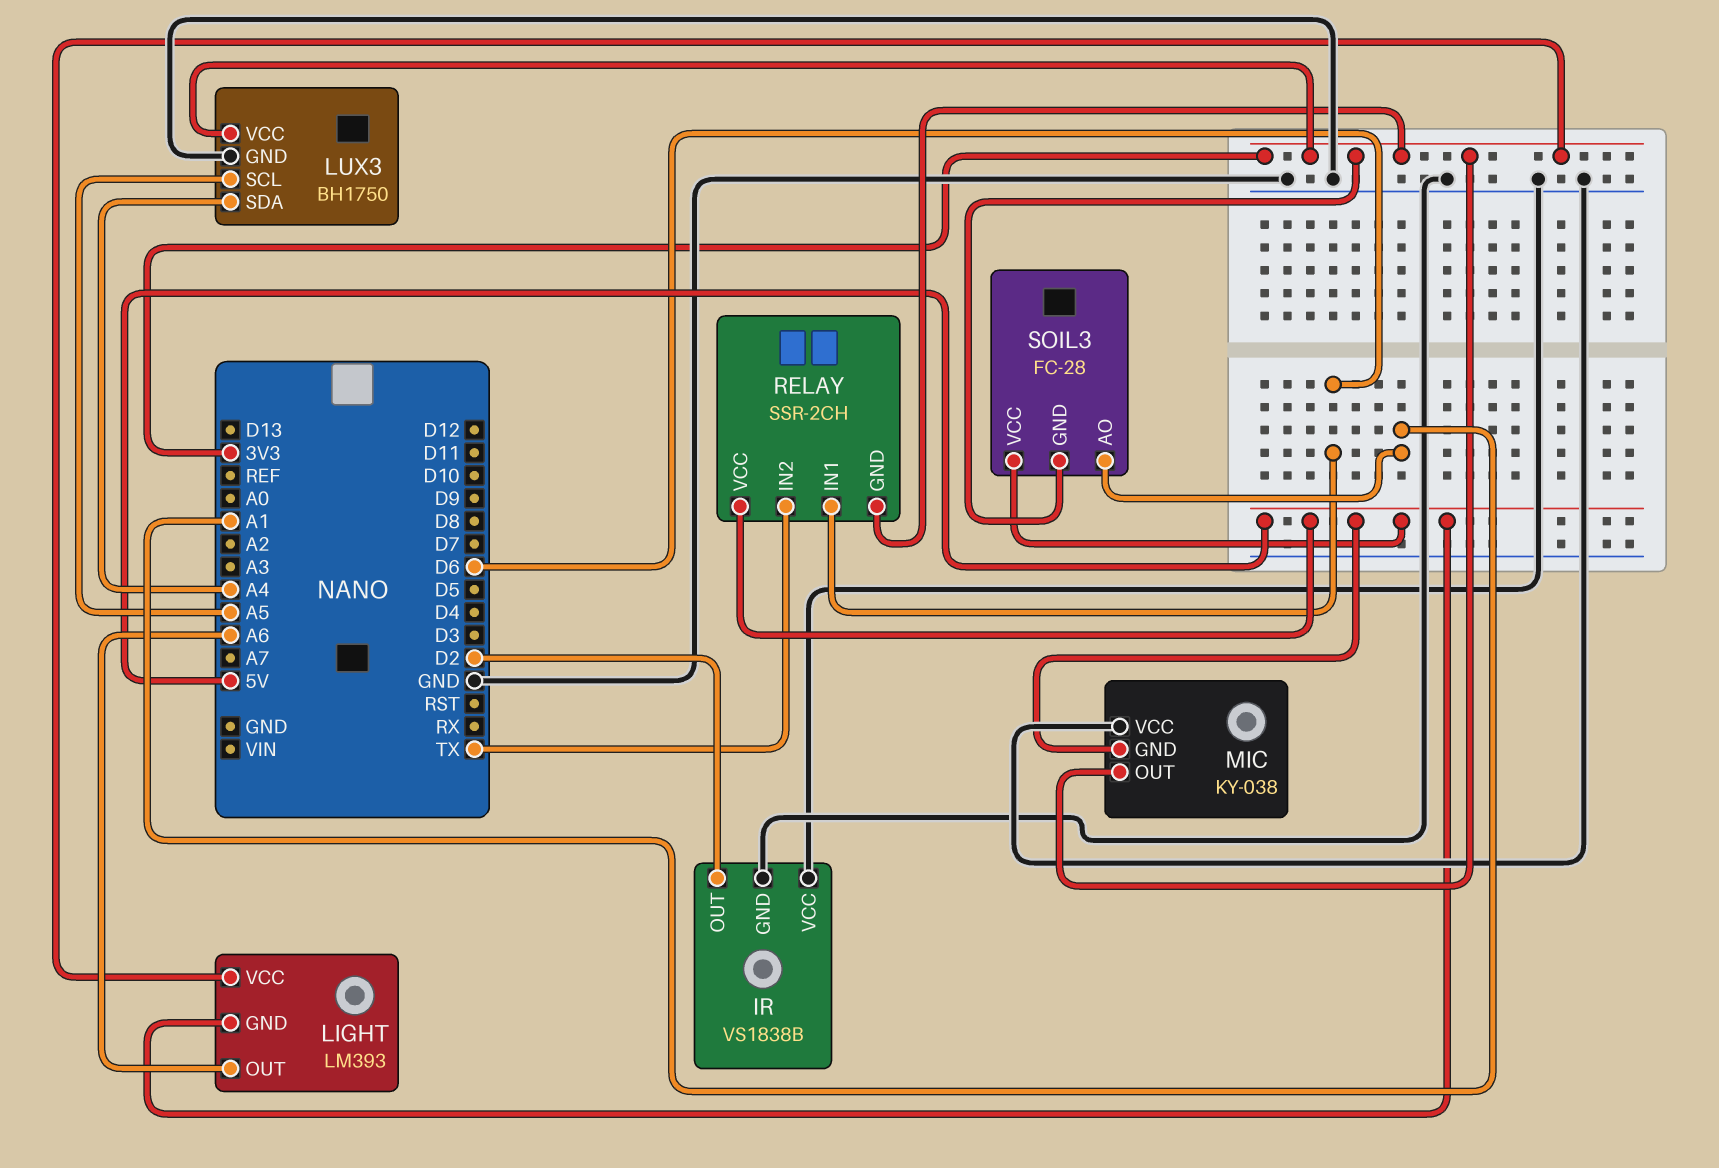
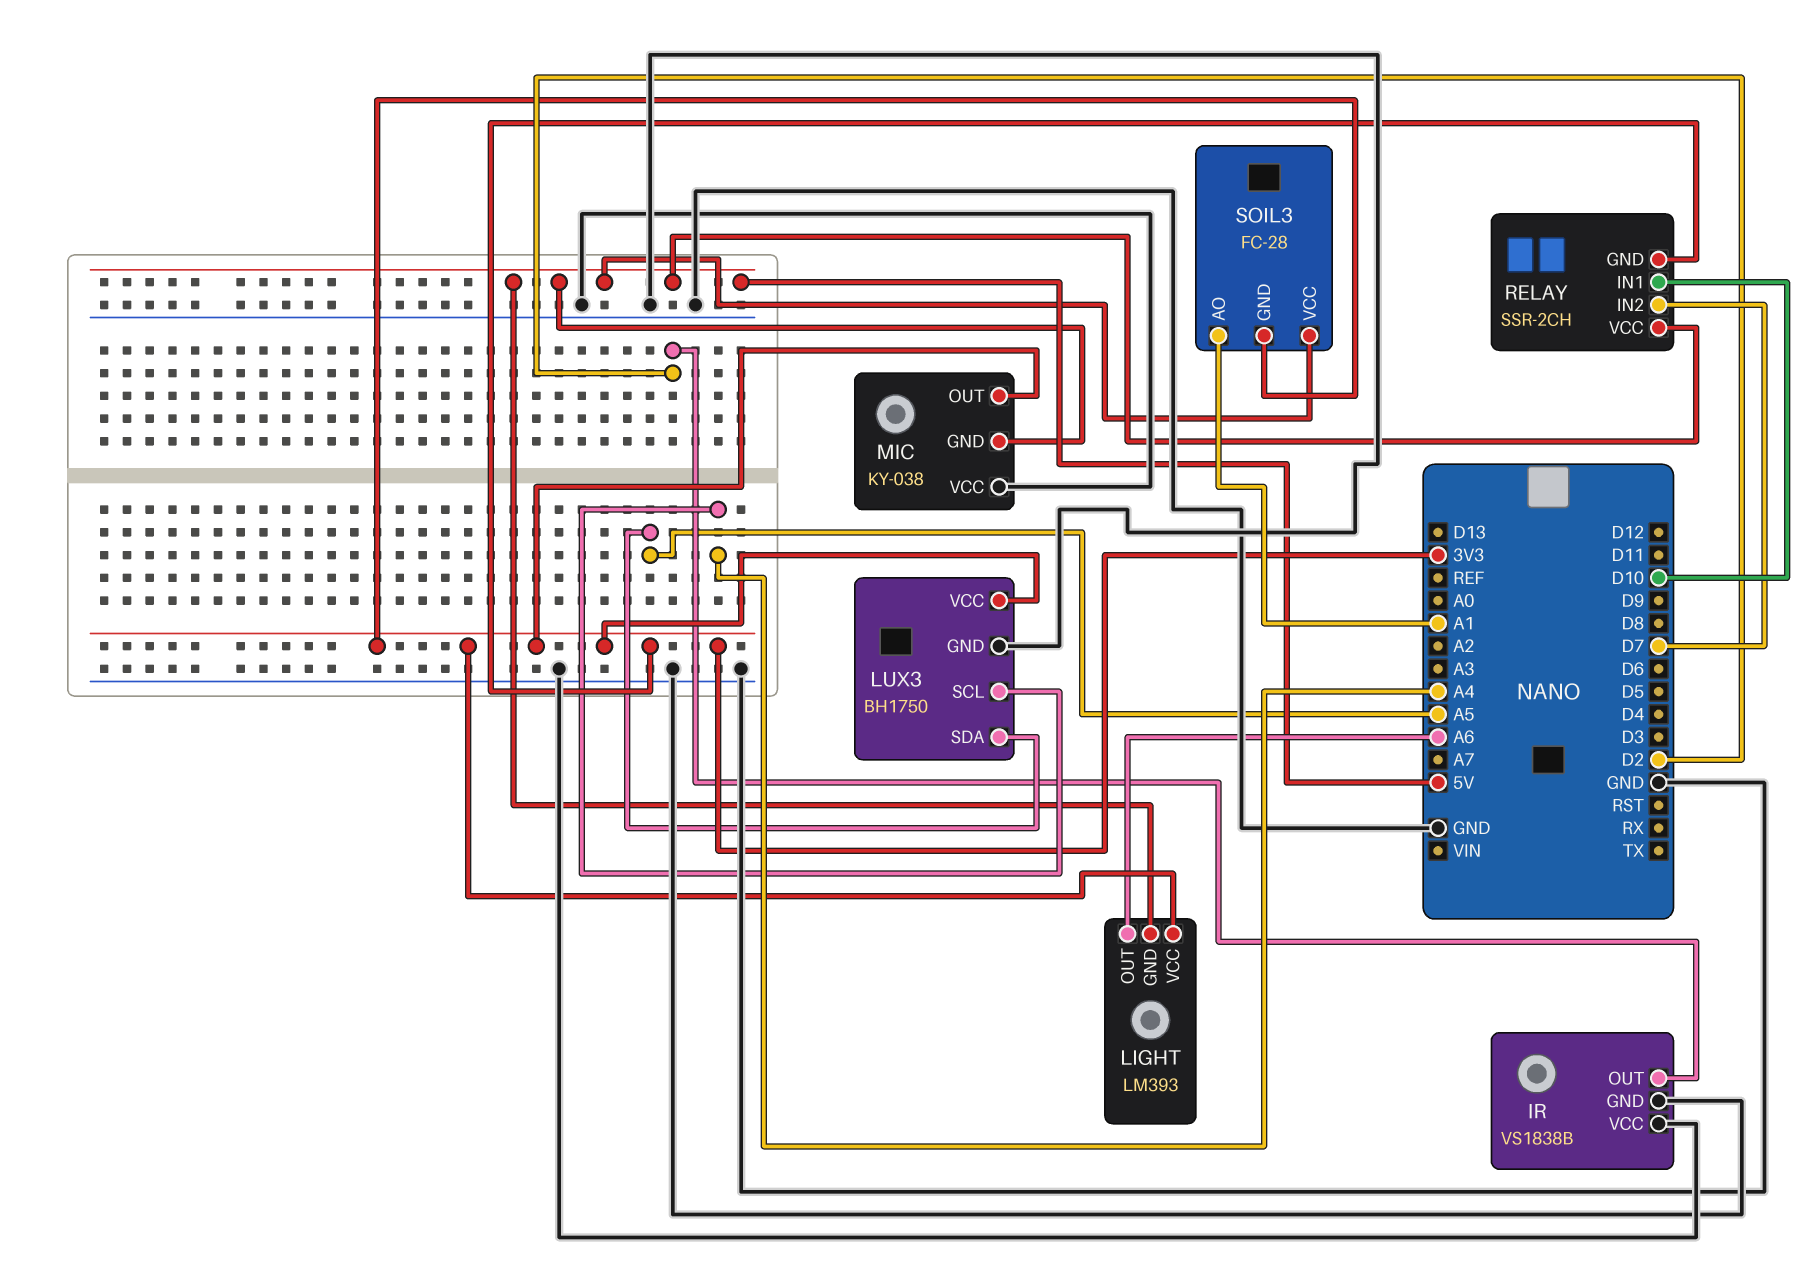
LUX3 pin SCL: A5 -> A4
LUX3 pin SDA: A4 -> A5
RELAY pin IN1: D6 -> D10
RELAY pin IN2: TX -> D7

